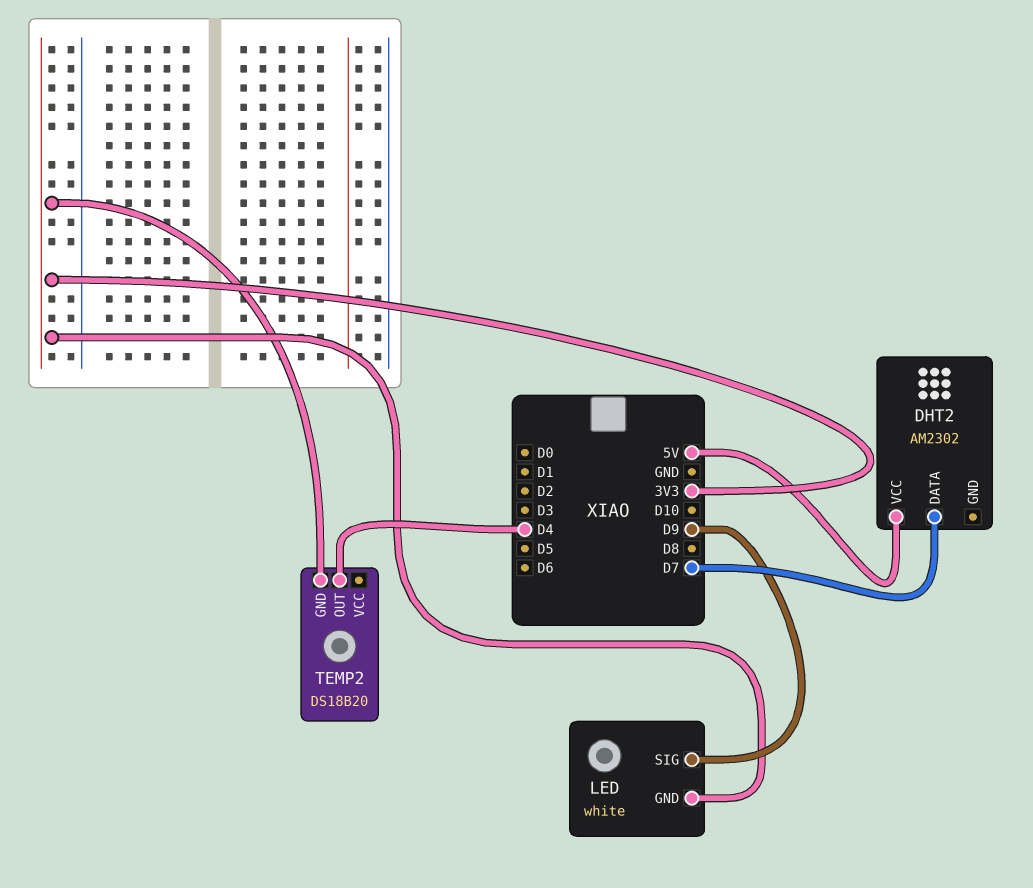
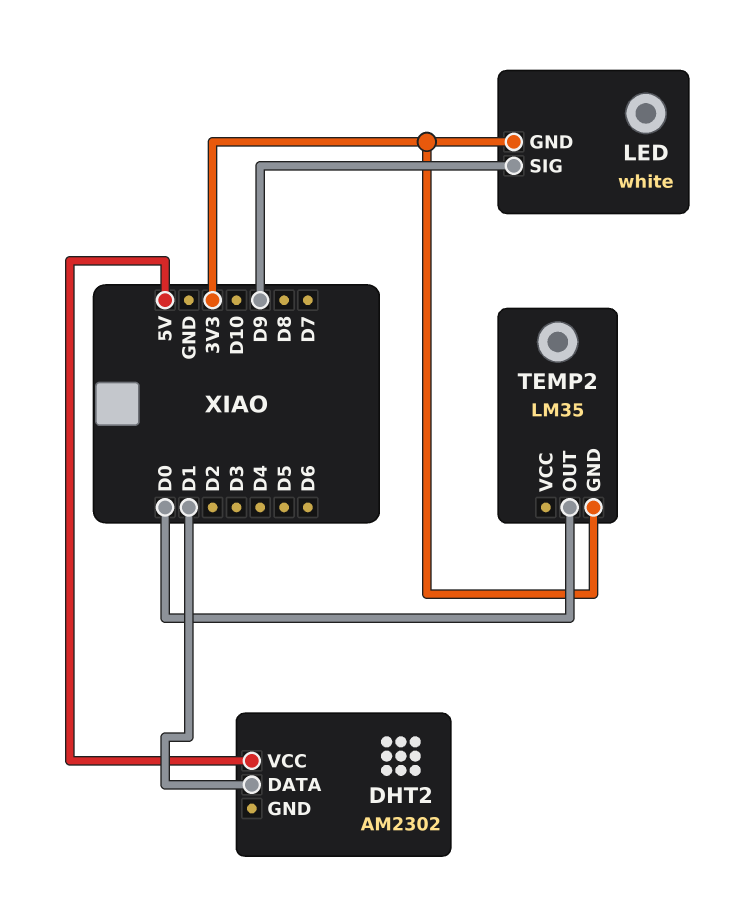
DHT2 pin DATA: D7 -> D1
TEMP2: DS18B20 -> LM35
TEMP2 pin OUT: D4 -> D0

